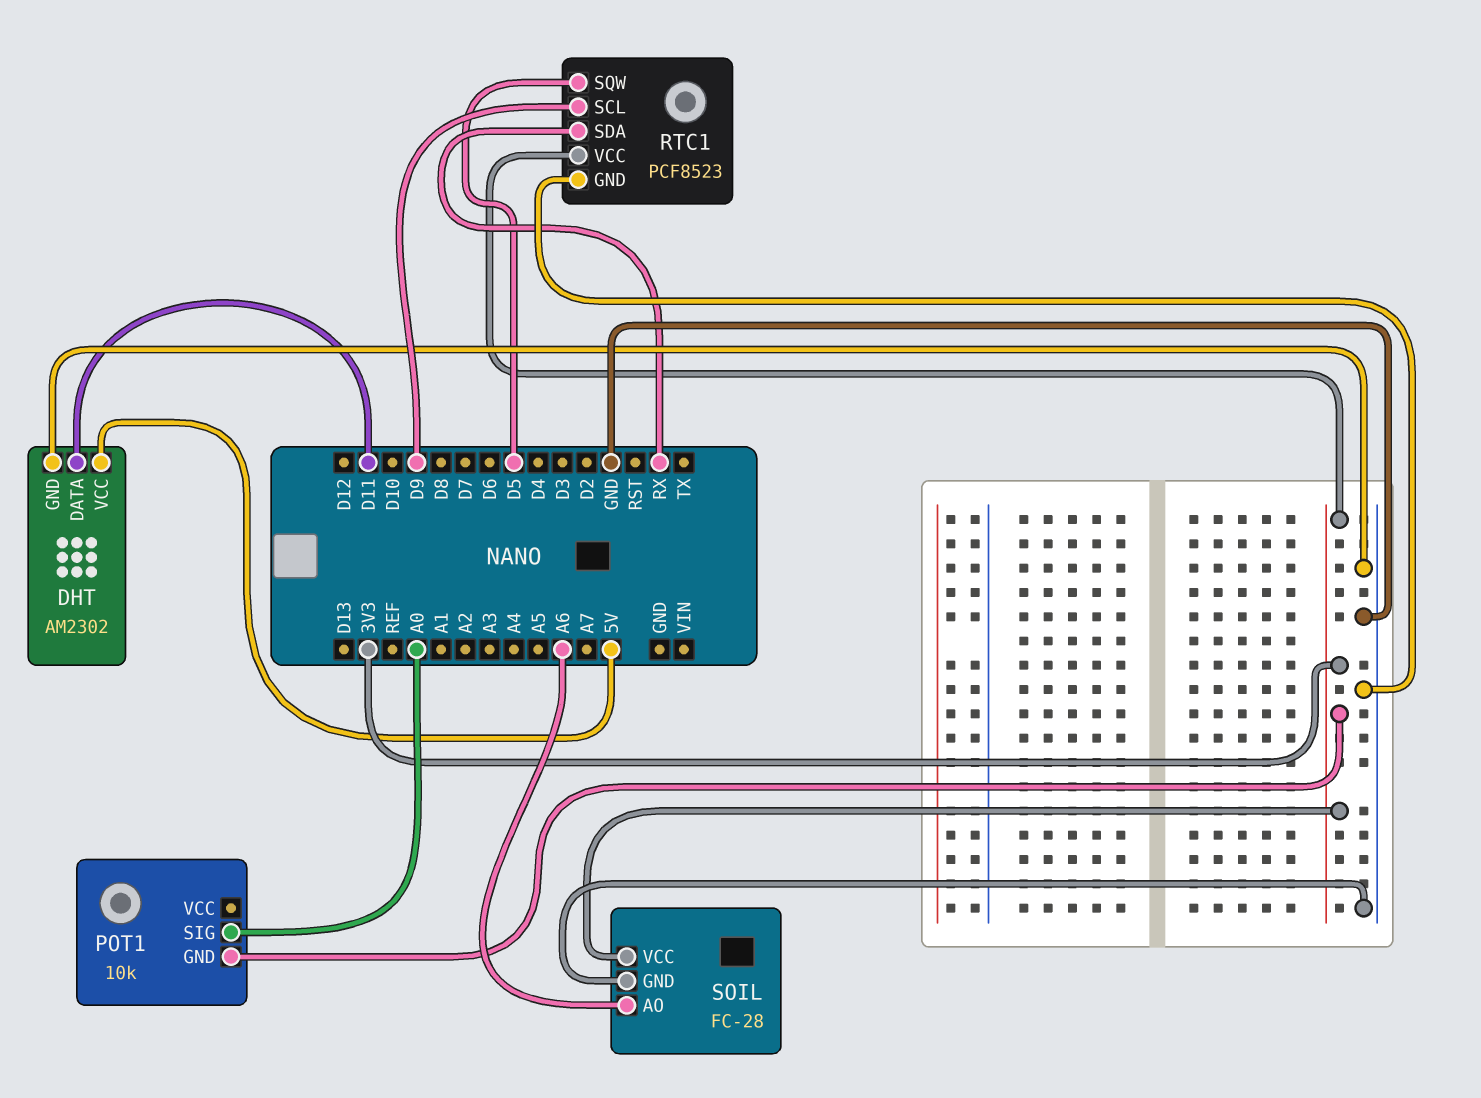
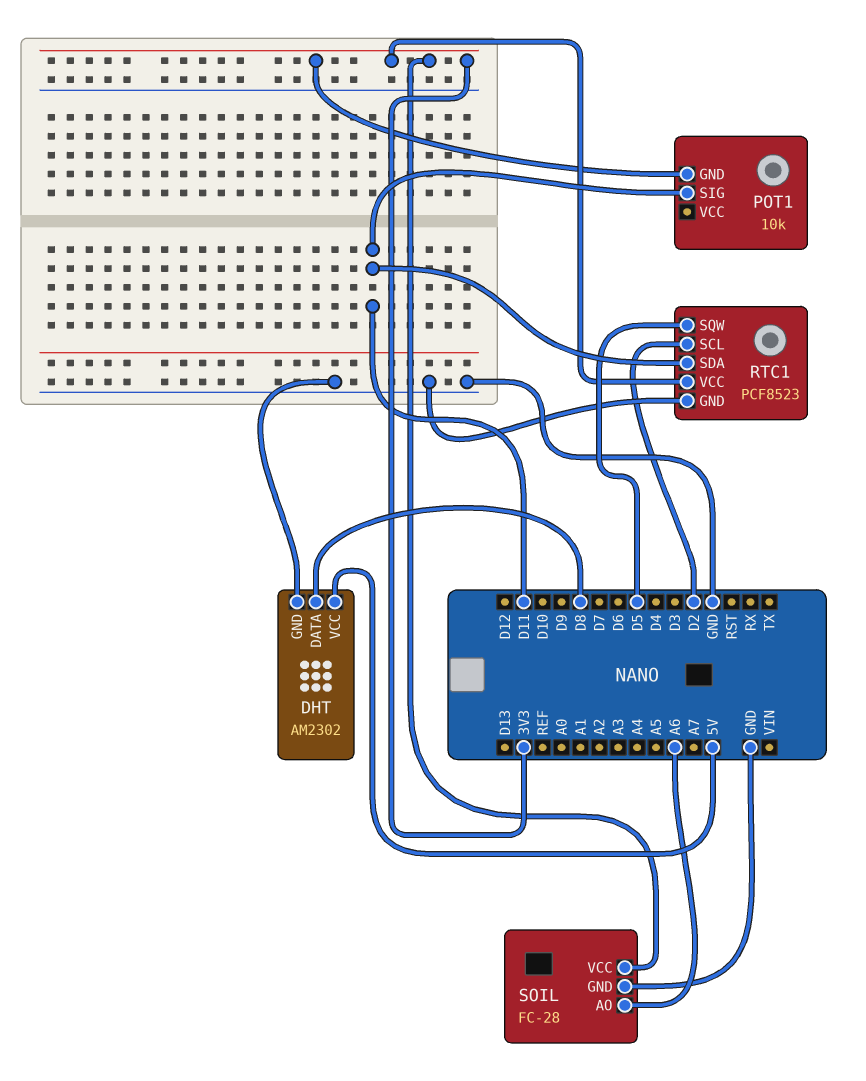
DHT pin DATA: D11 -> D8
POT1 pin SIG: A0 -> D11
RTC1 pin SCL: D9 -> D2
RTC1 pin SDA: RX -> D11

